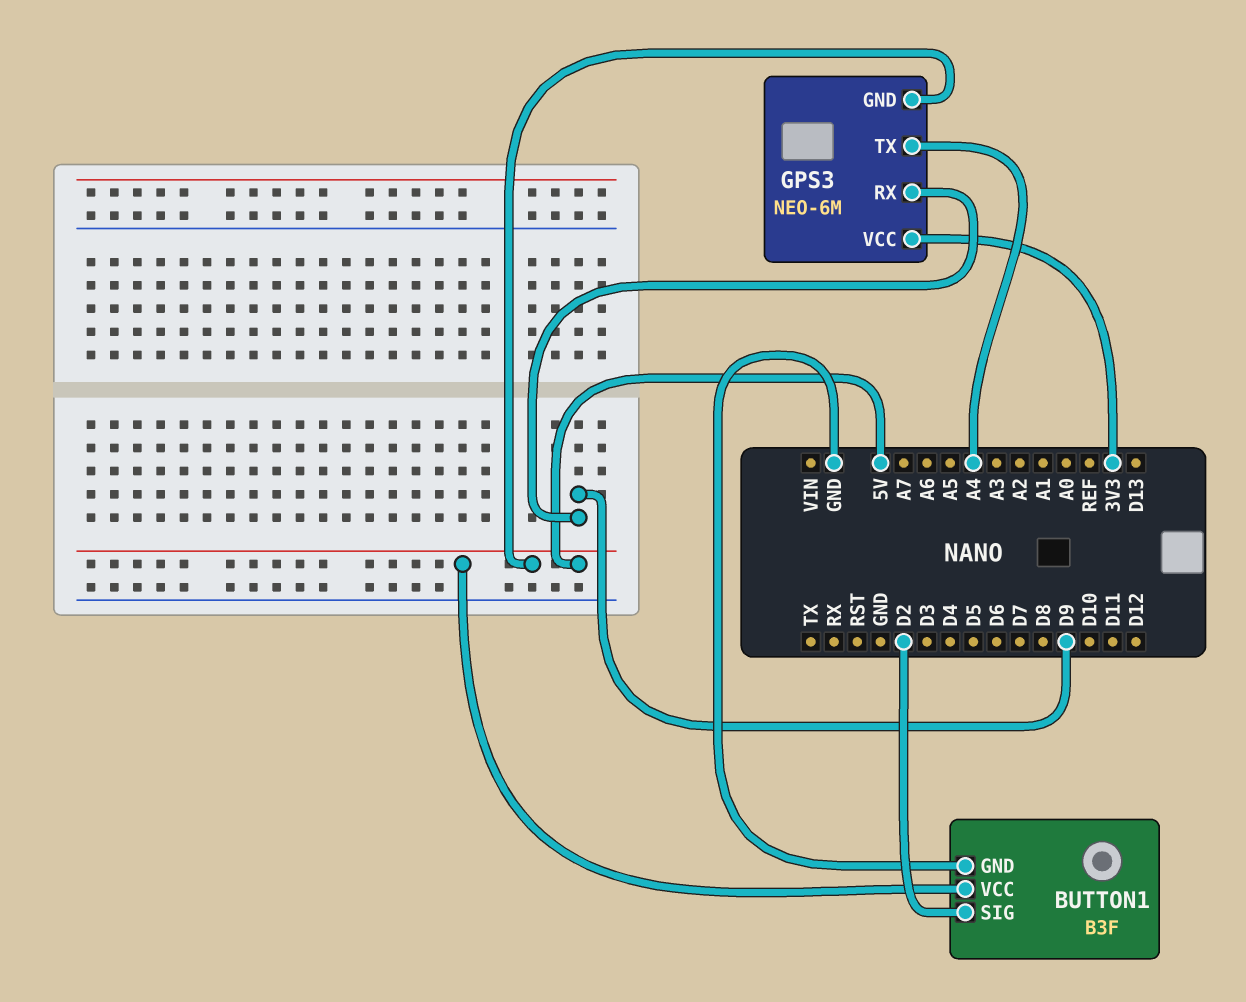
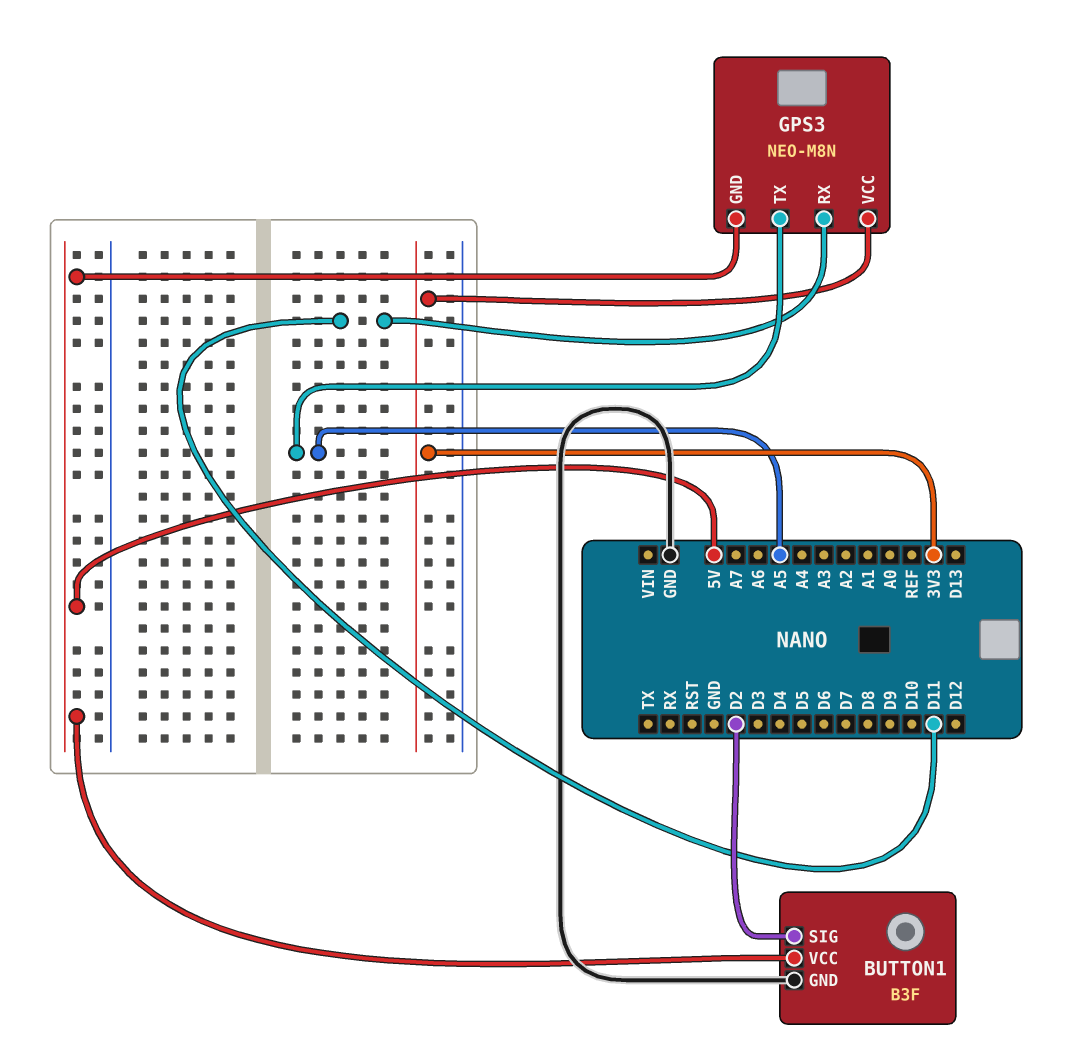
GPS3: NEO-6M -> NEO-M8N
GPS3 pin RX: D9 -> D11
GPS3 pin TX: A4 -> A5

